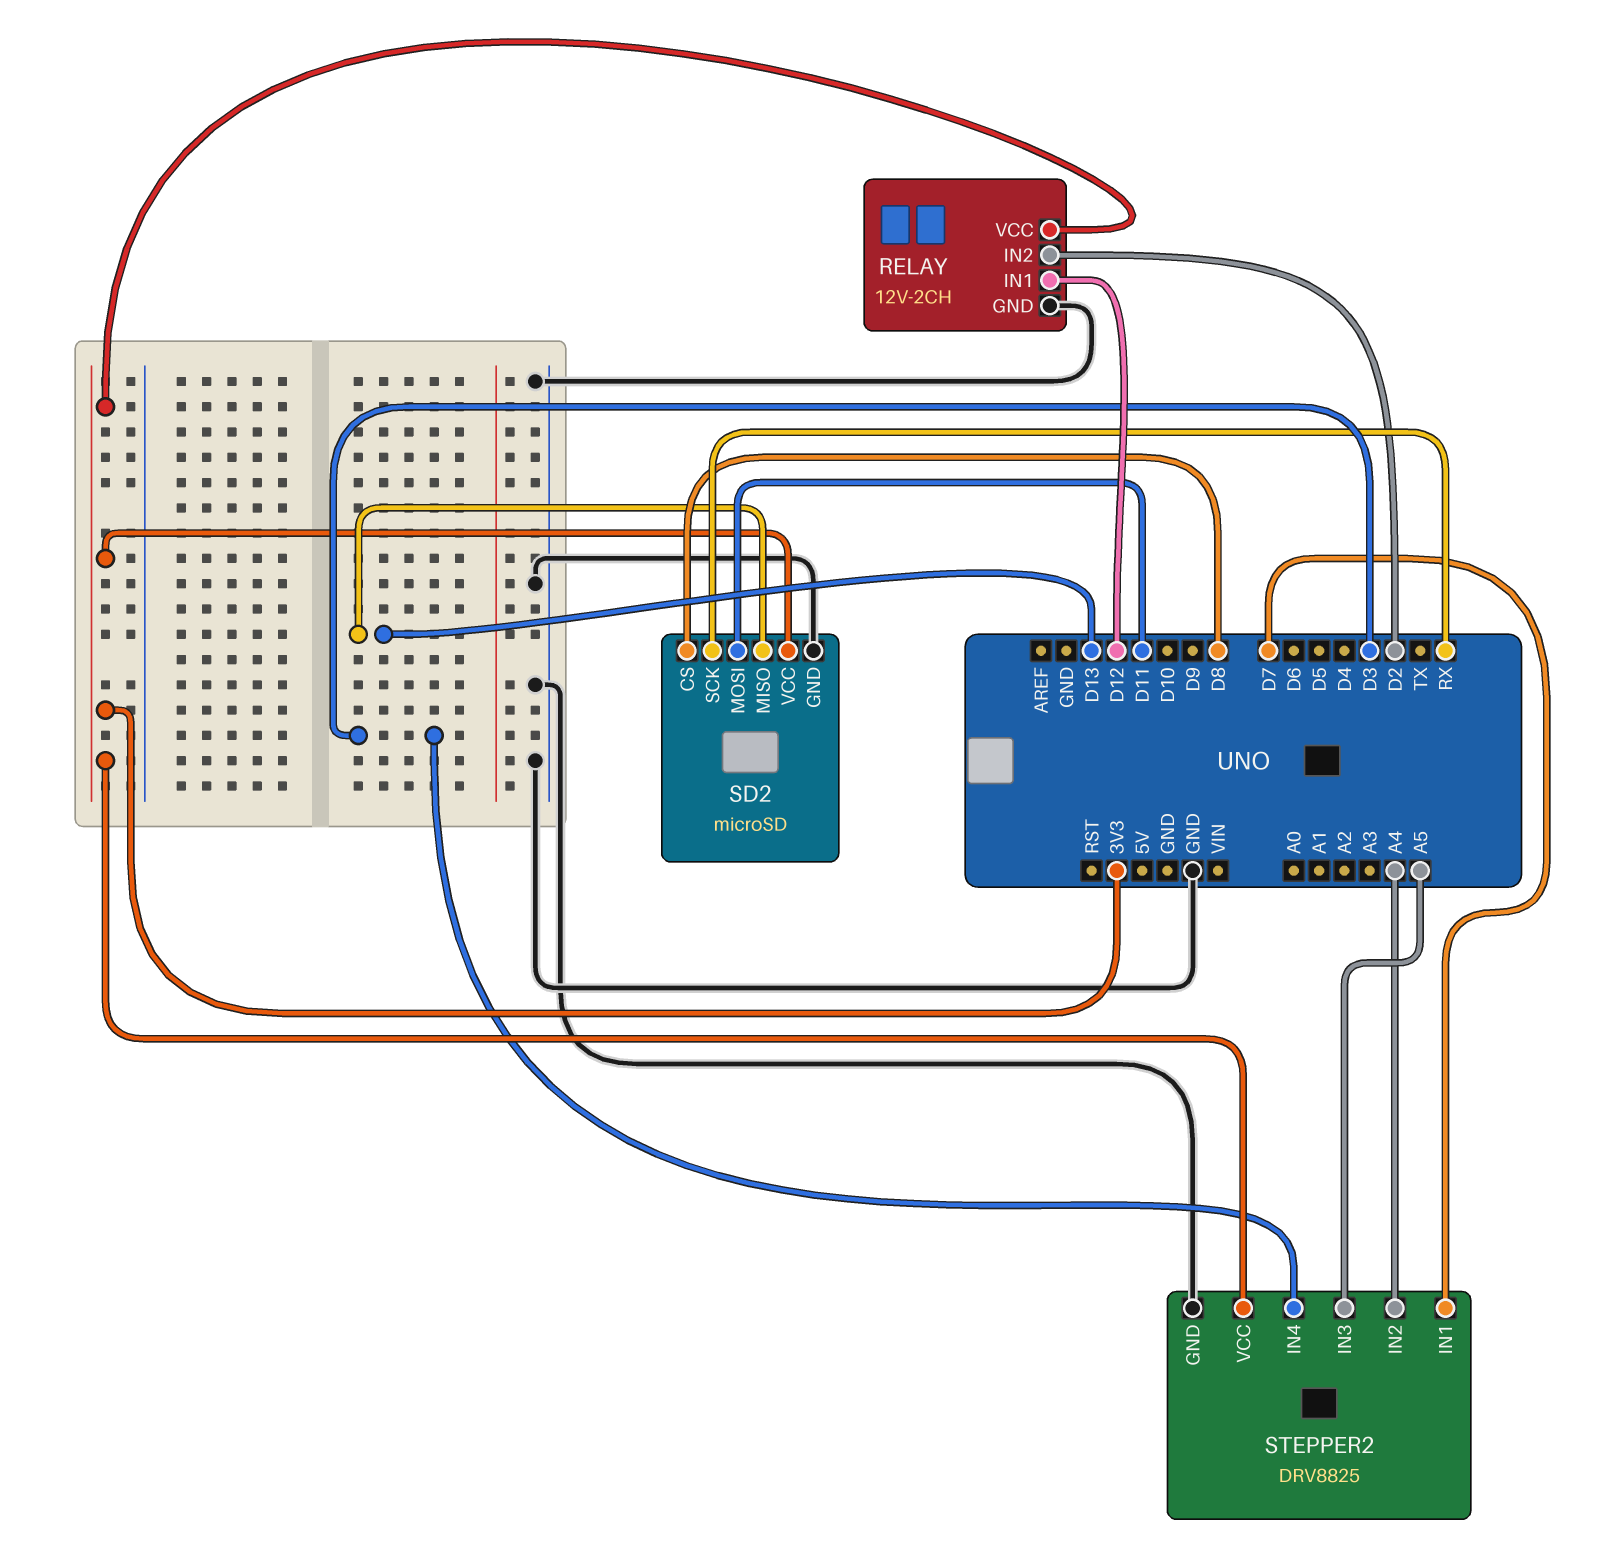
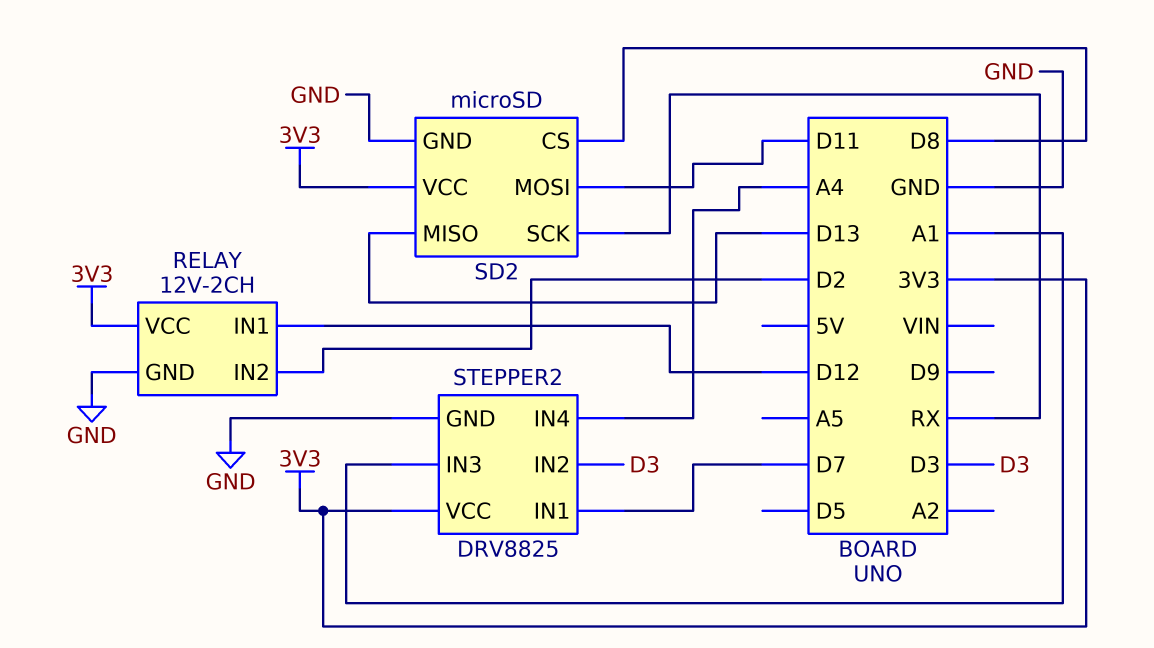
STEPPER2 pin IN2: A4 -> D3
STEPPER2 pin IN3: A5 -> A1
STEPPER2 pin IN4: D3 -> A4

